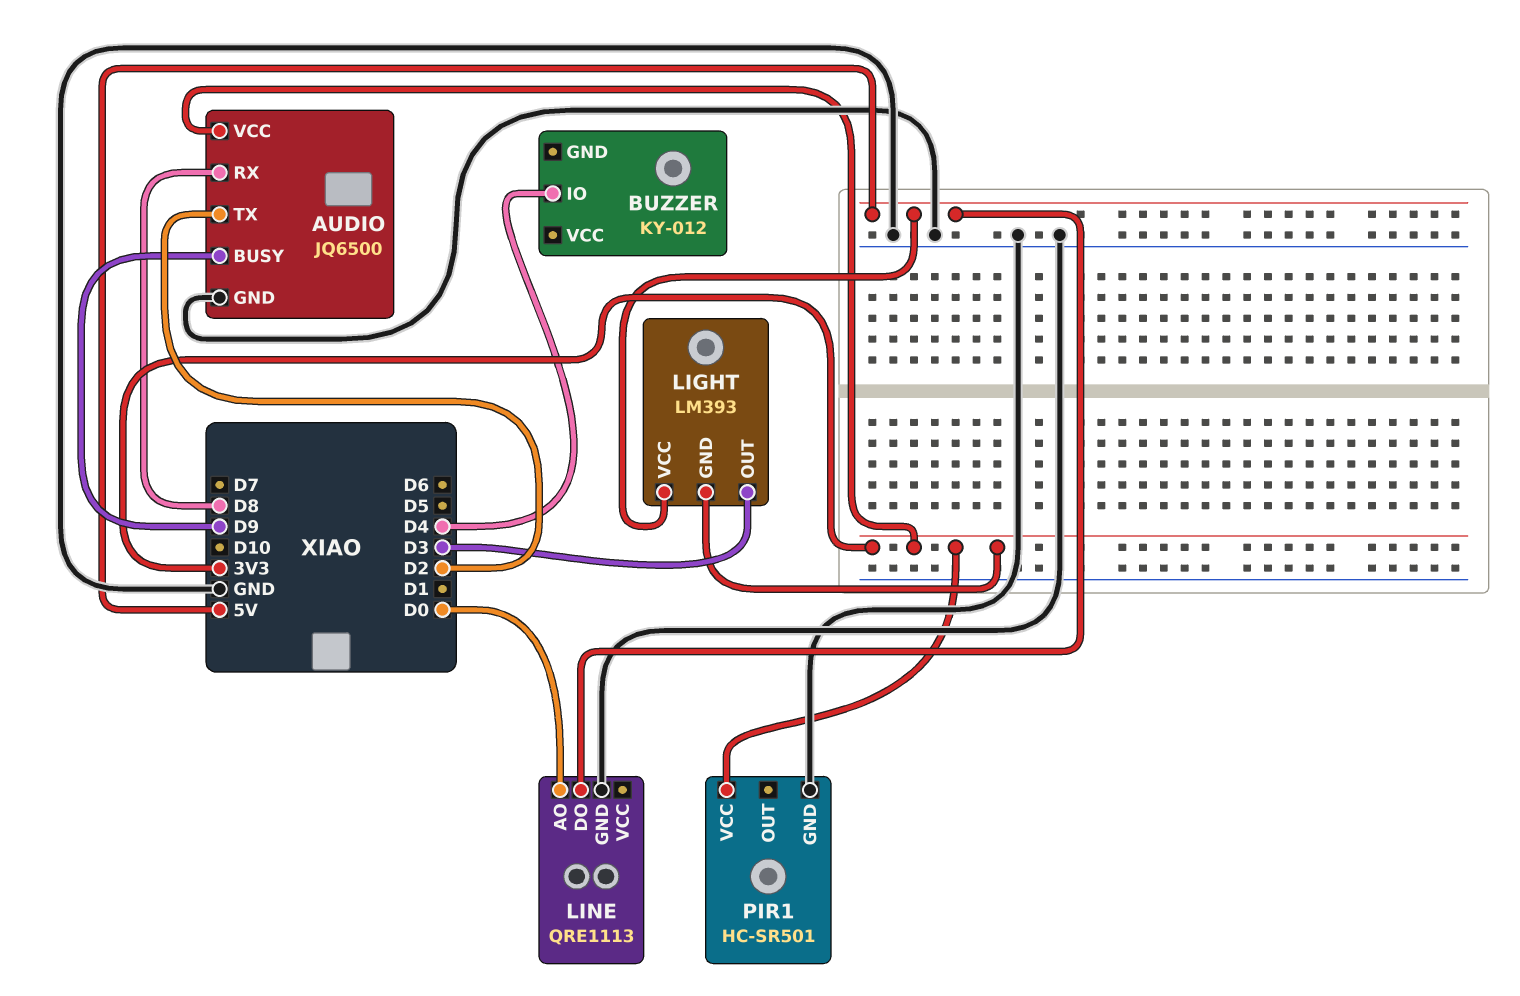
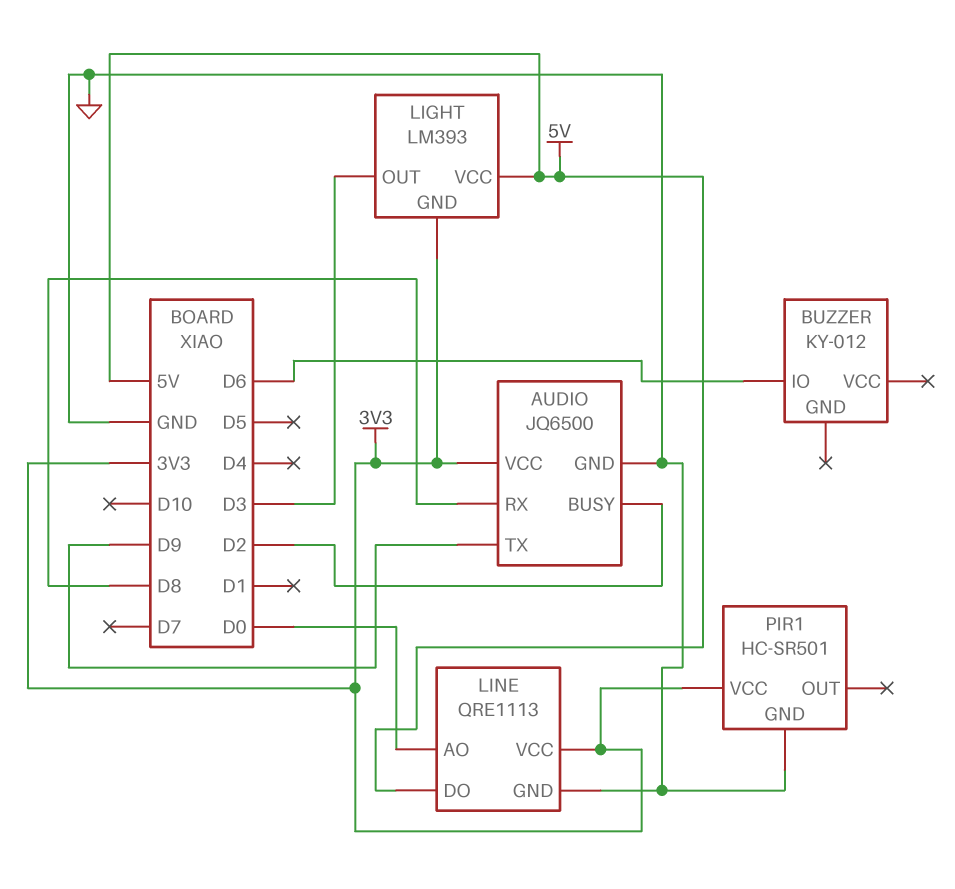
AUDIO pin BUSY: D9 -> D2
AUDIO pin TX: D2 -> D9
BUZZER pin IO: D4 -> D6
LINE pin VCC: none -> 3V3

